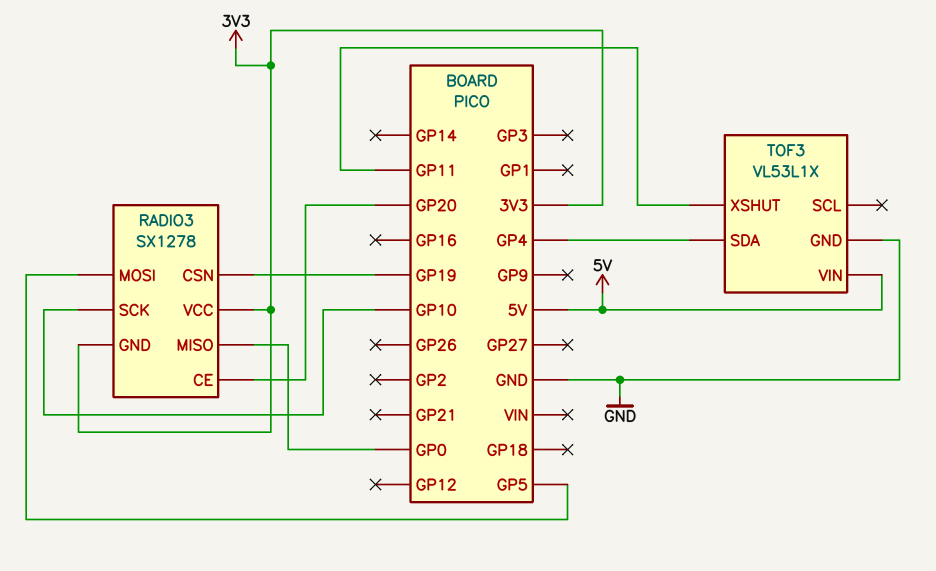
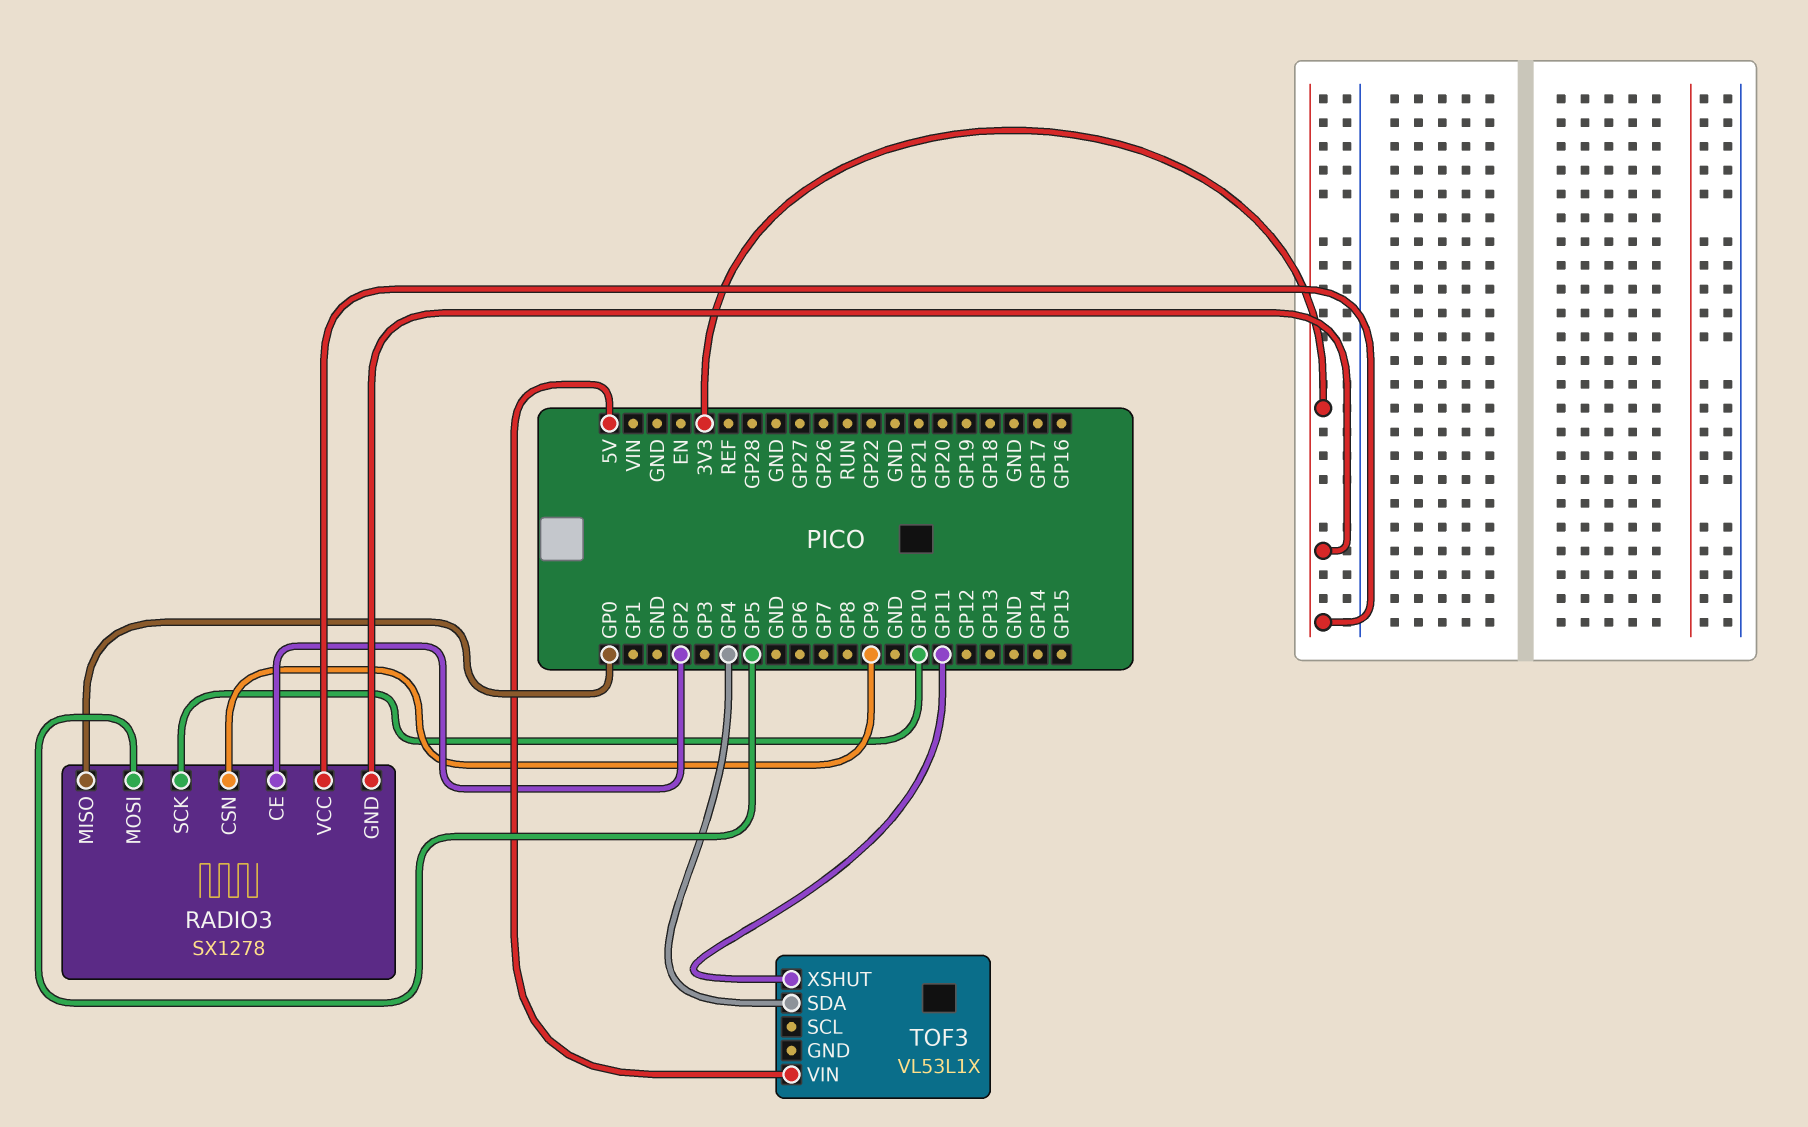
RADIO3 pin CE: GP20 -> GP2
RADIO3 pin CSN: GP19 -> GP9
TOF3 pin GND: GND -> none

